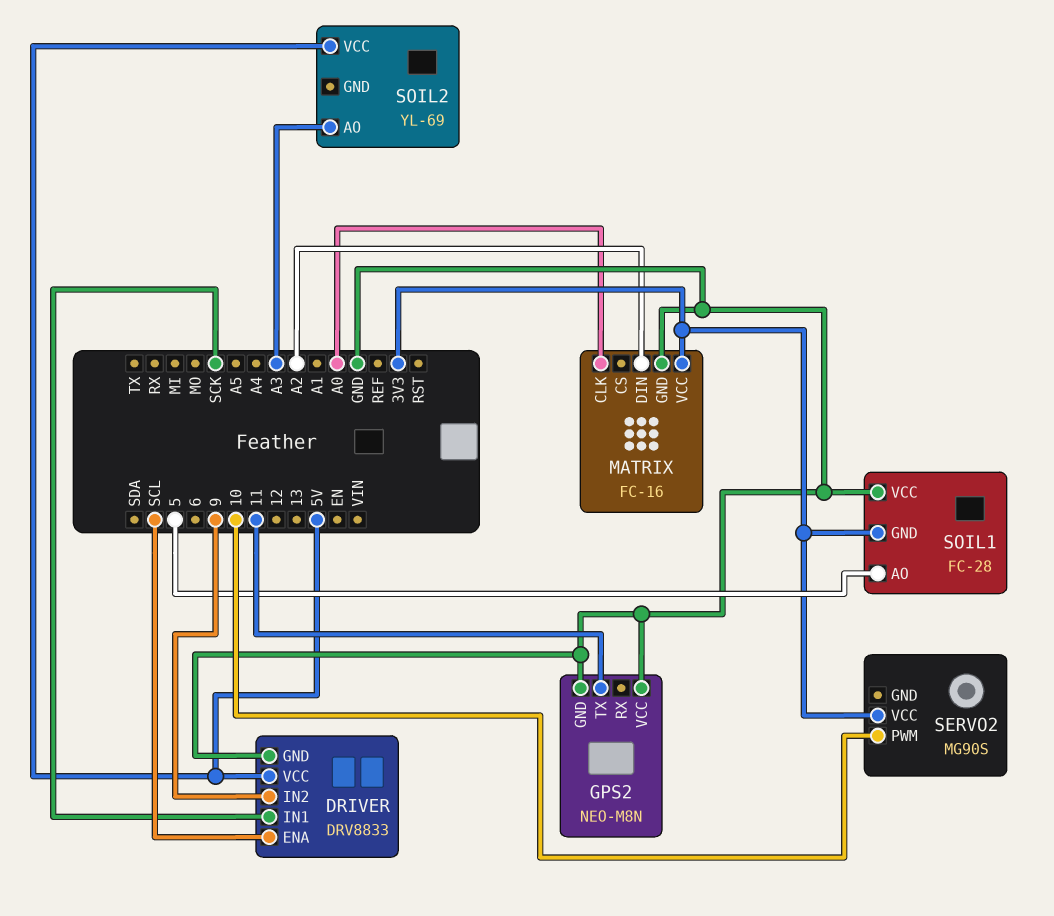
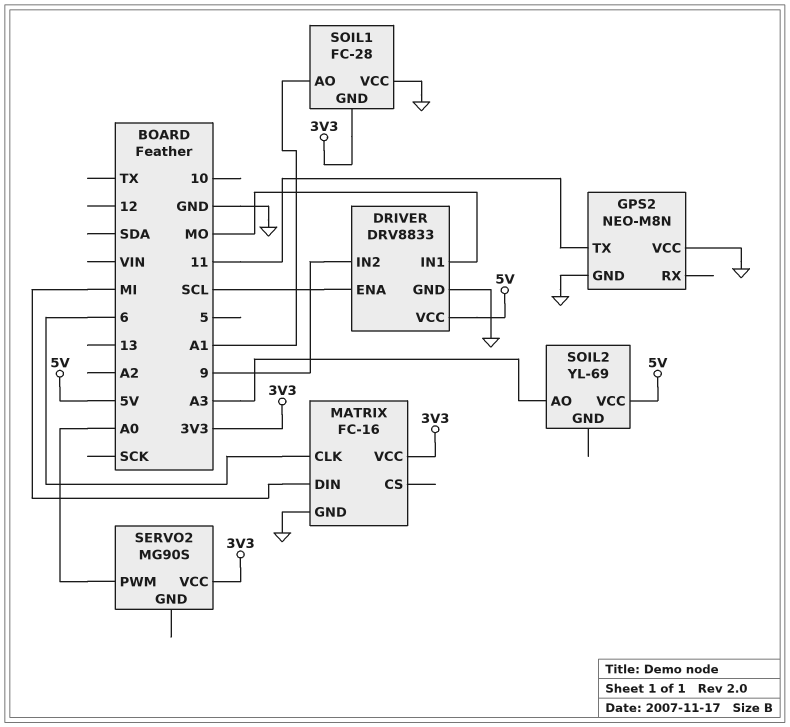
DRIVER pin IN1: SCK -> MO
MATRIX pin CLK: A0 -> 6
MATRIX pin DIN: A2 -> MI
SERVO2 pin PWM: 10 -> A0
SOIL1 pin AO: 5 -> A1

